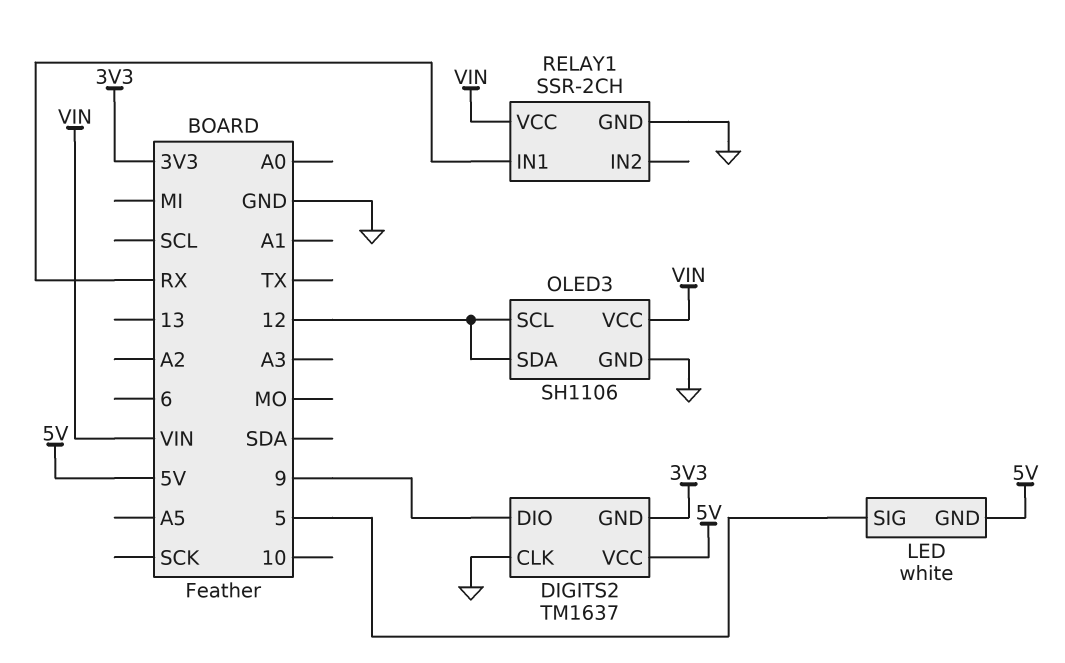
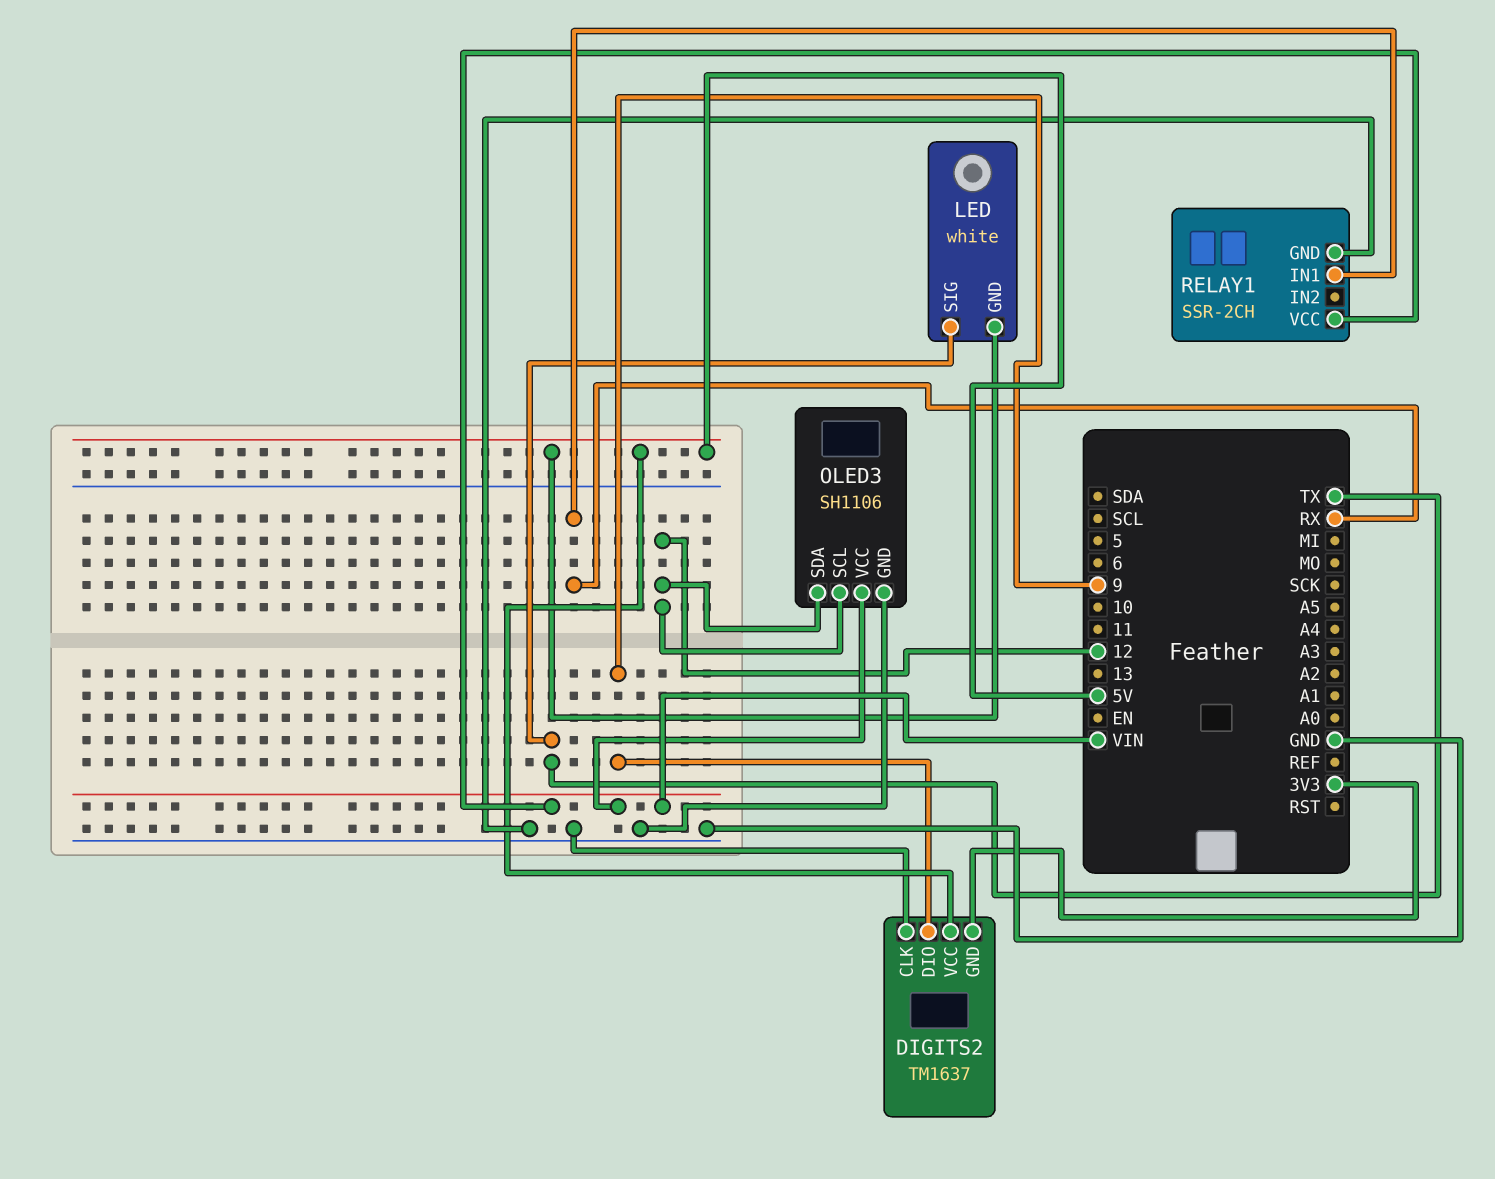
LED pin SIG: 5 -> TX

